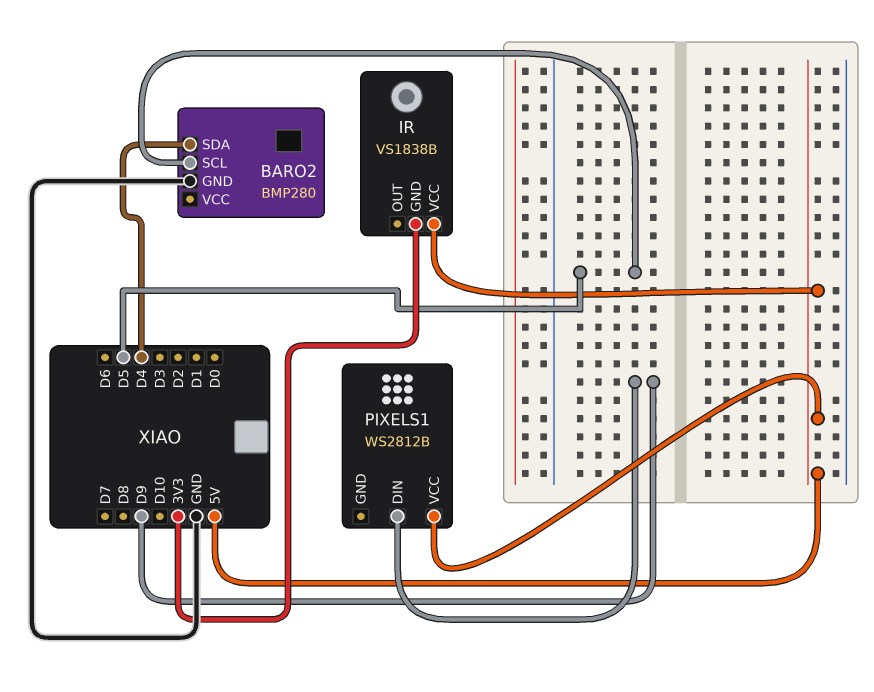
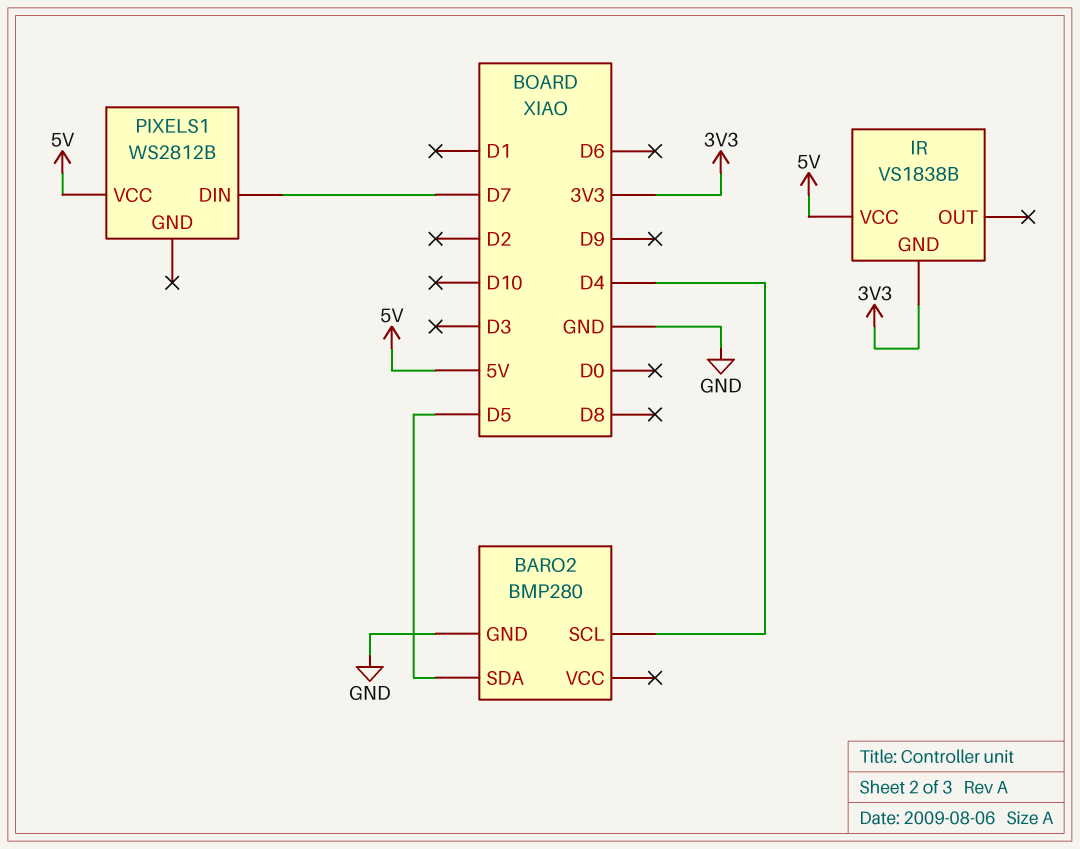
BARO2 pin SCL: D5 -> D4
BARO2 pin SDA: D4 -> D5
PIXELS1 pin DIN: D9 -> D7

